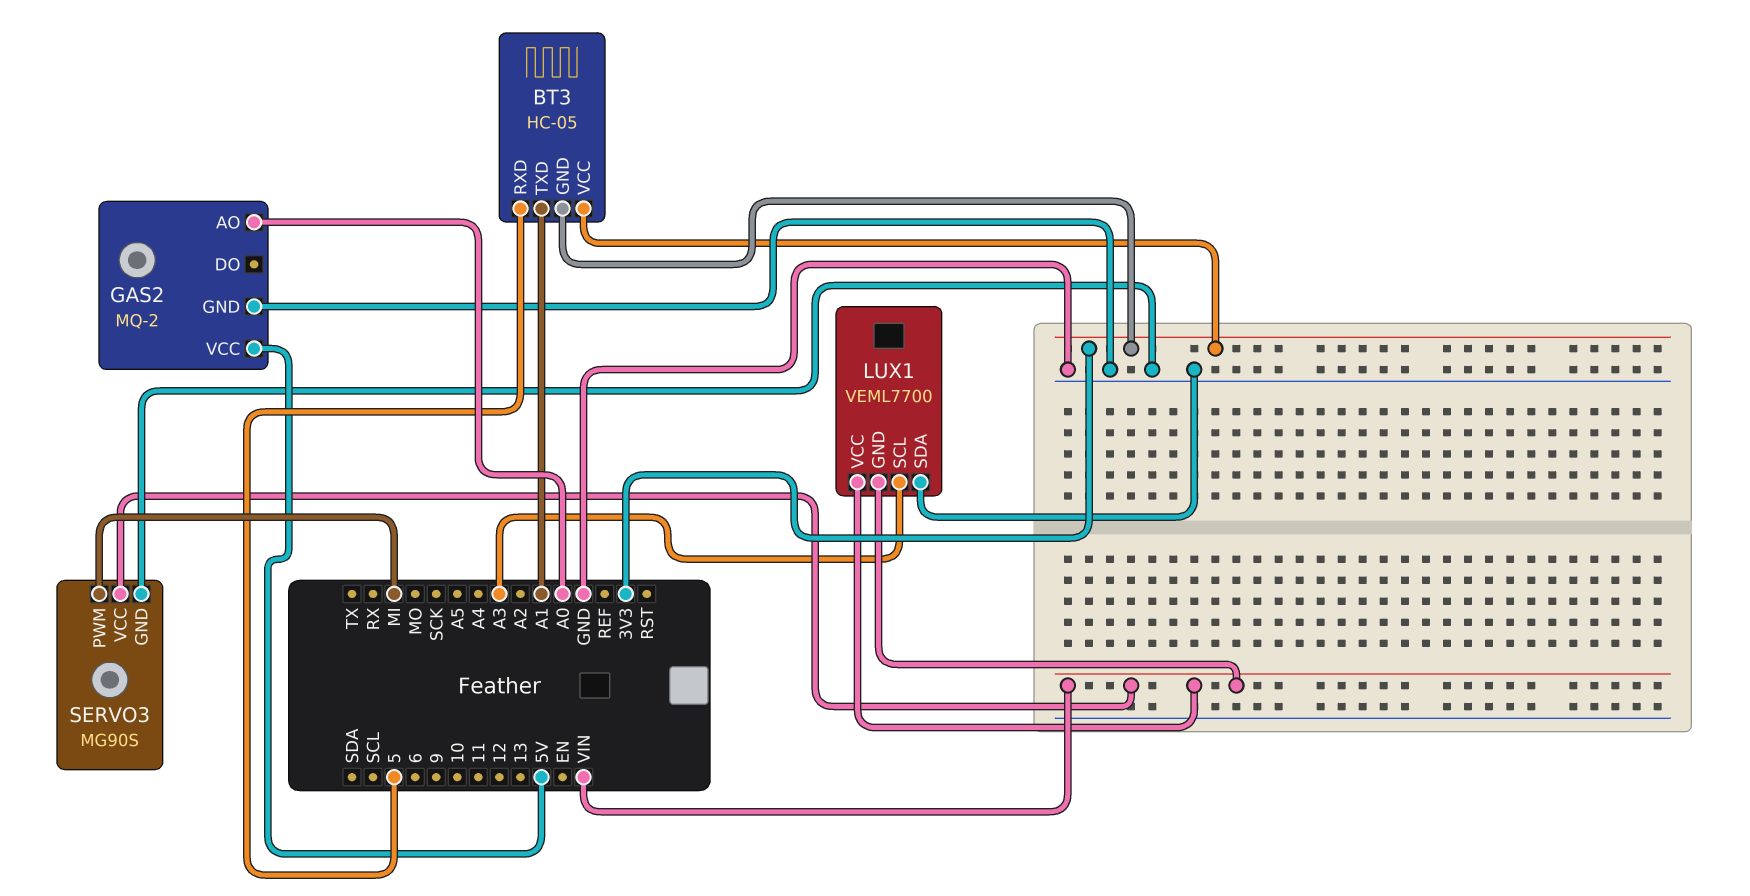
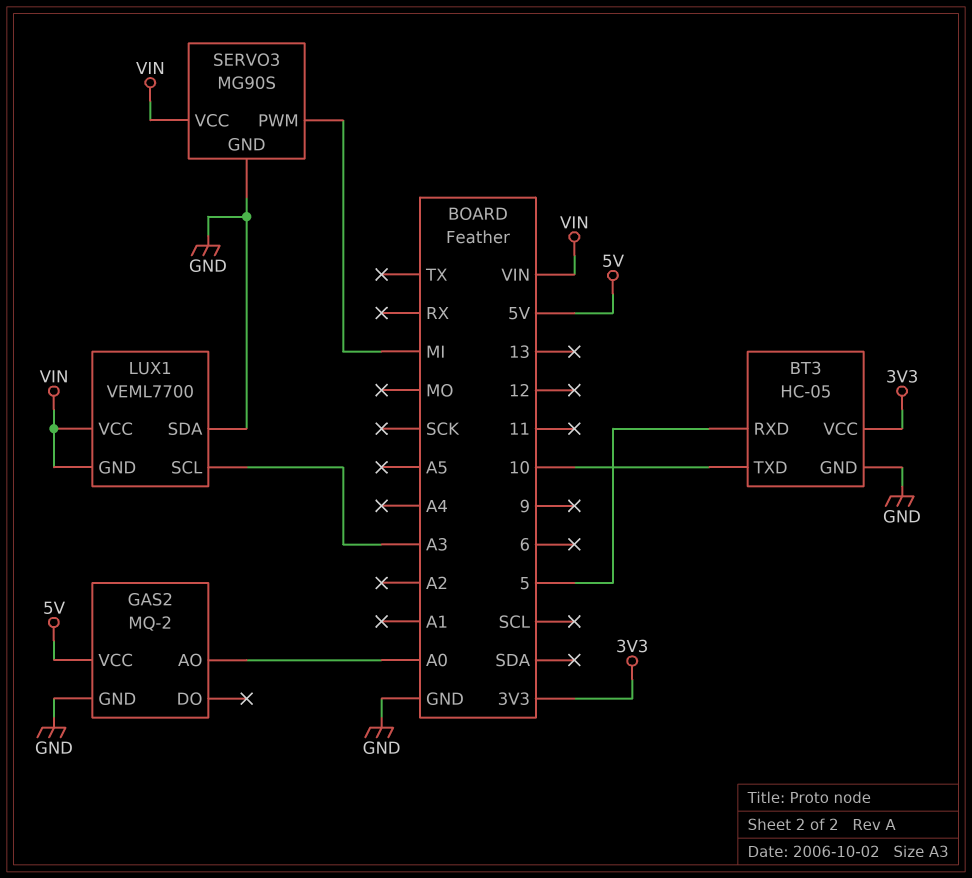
BT3 pin GND: 3V3 -> GND
BT3 pin TXD: A1 -> 10

